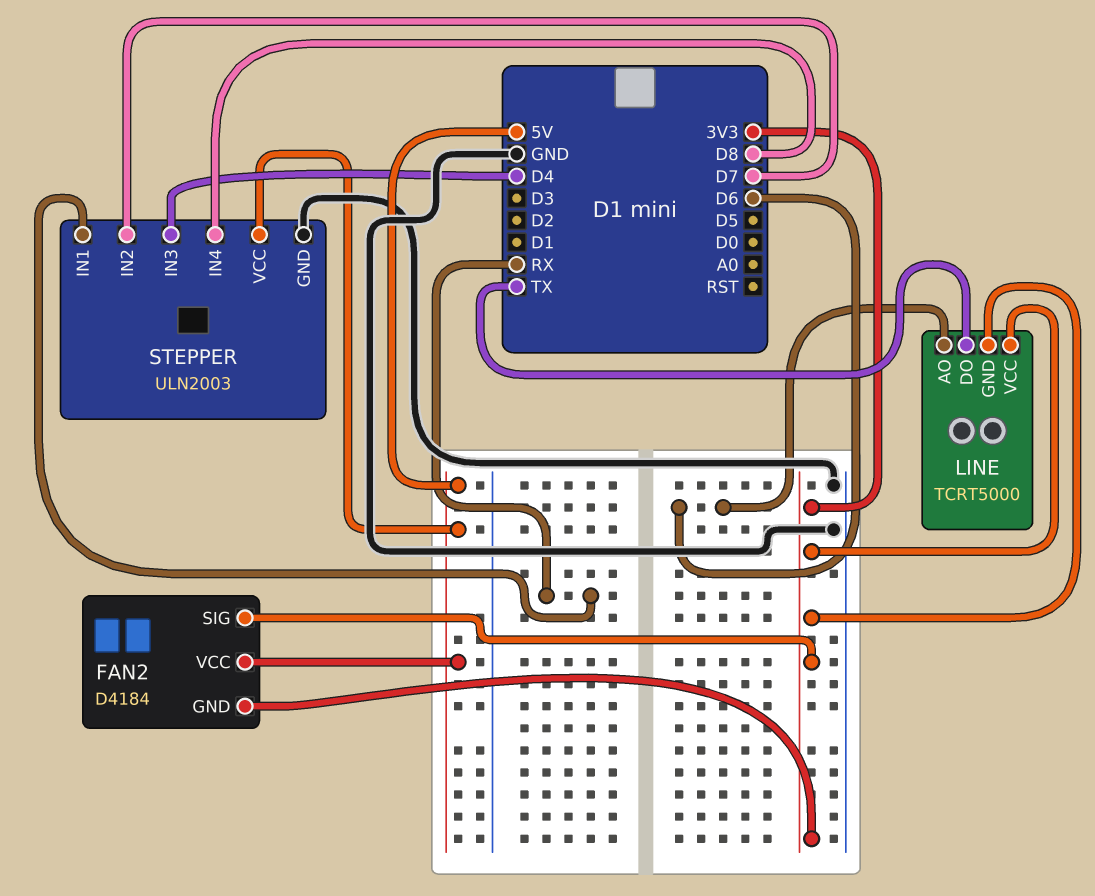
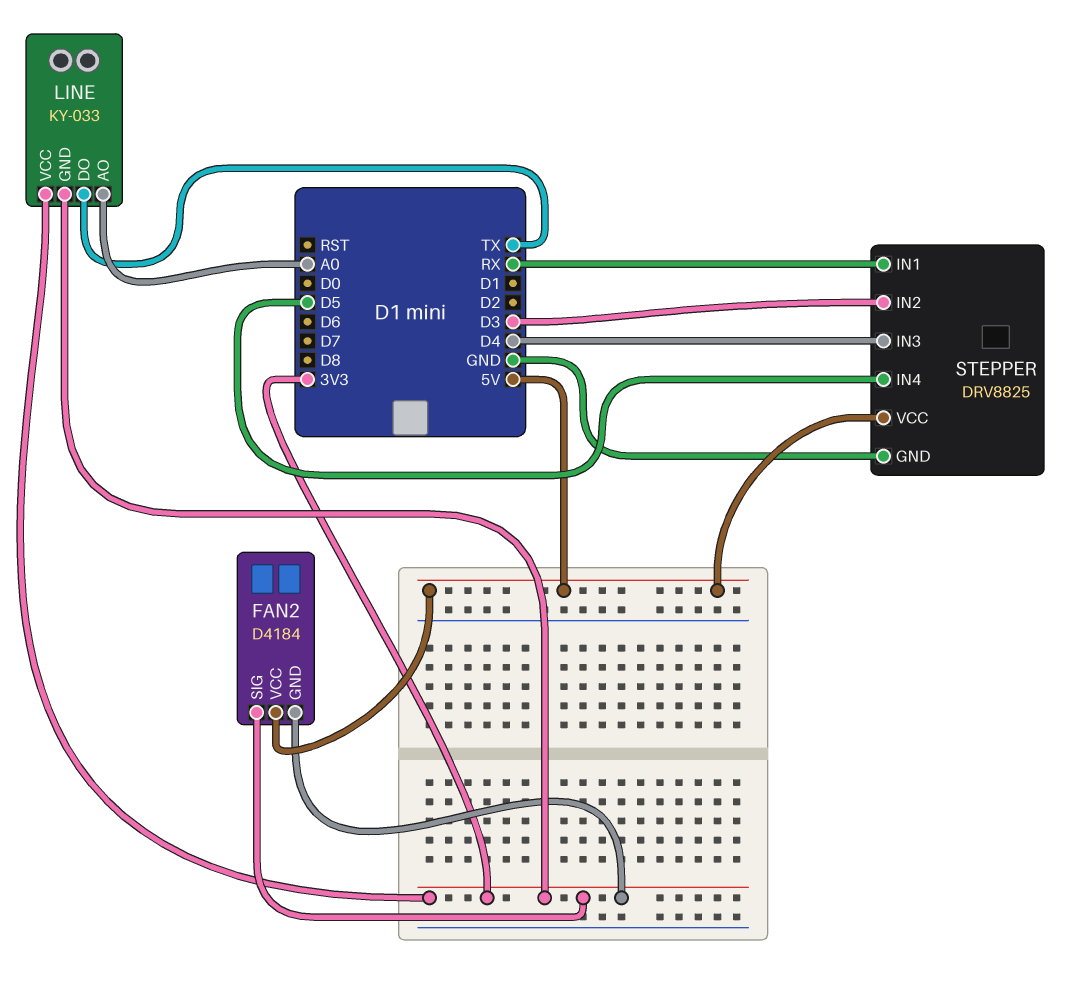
LINE: TCRT5000 -> KY-033
LINE pin AO: D6 -> A0
STEPPER: ULN2003 -> DRV8825
STEPPER pin IN2: D7 -> D3
STEPPER pin IN4: D8 -> D5

